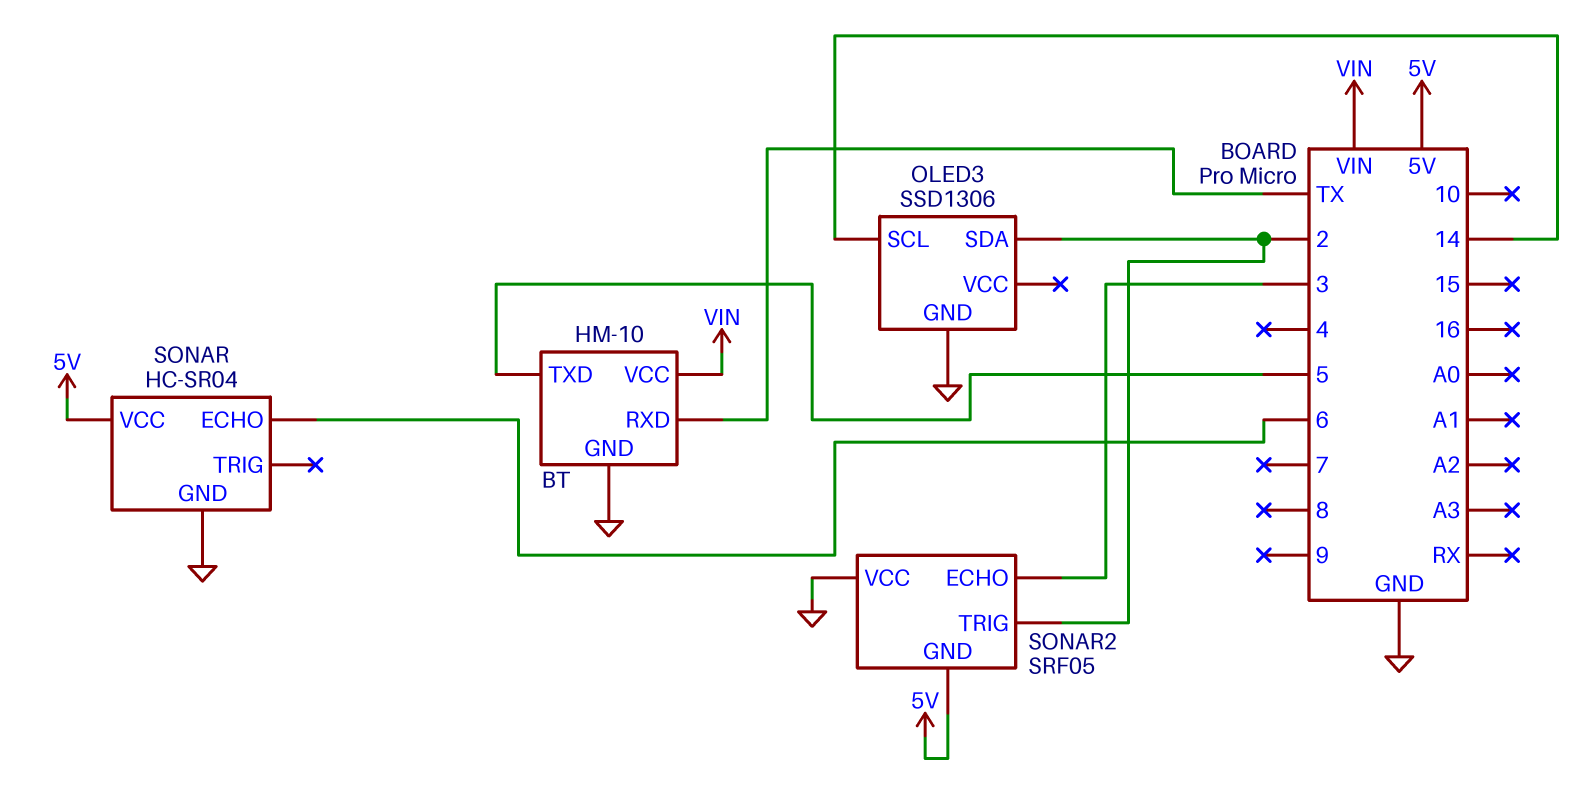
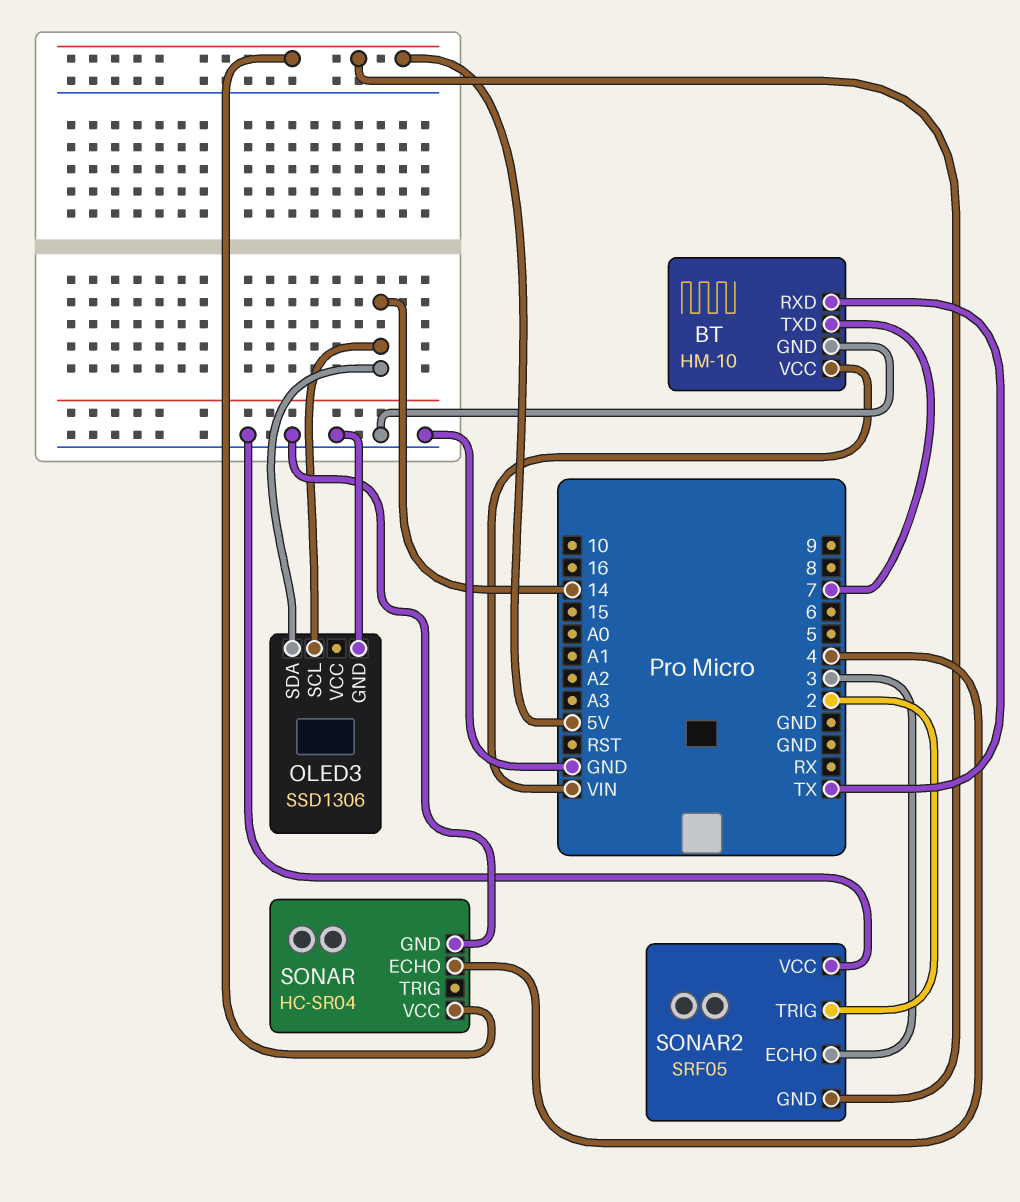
BT pin TXD: 5 -> 7
OLED3 pin SDA: 2 -> 14
SONAR pin ECHO: 6 -> 4

